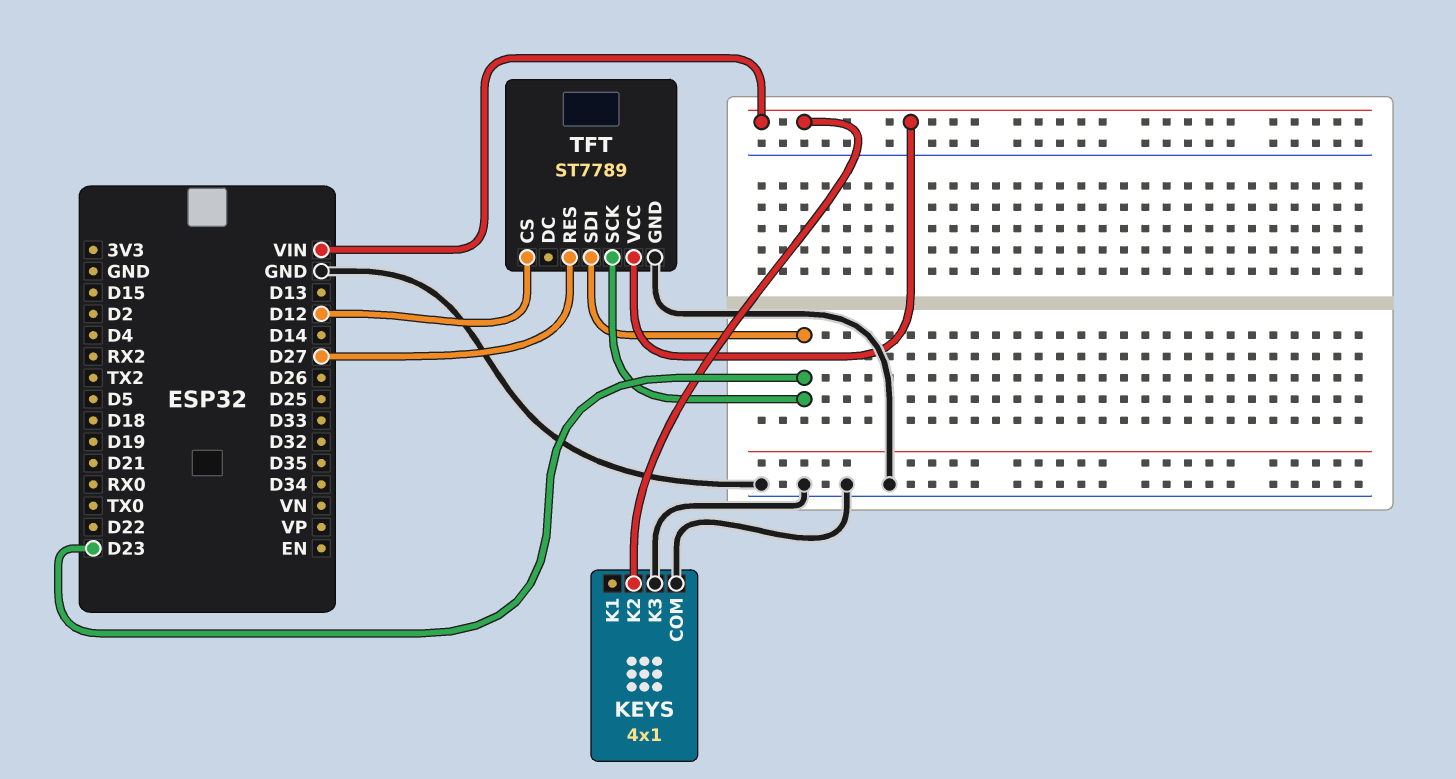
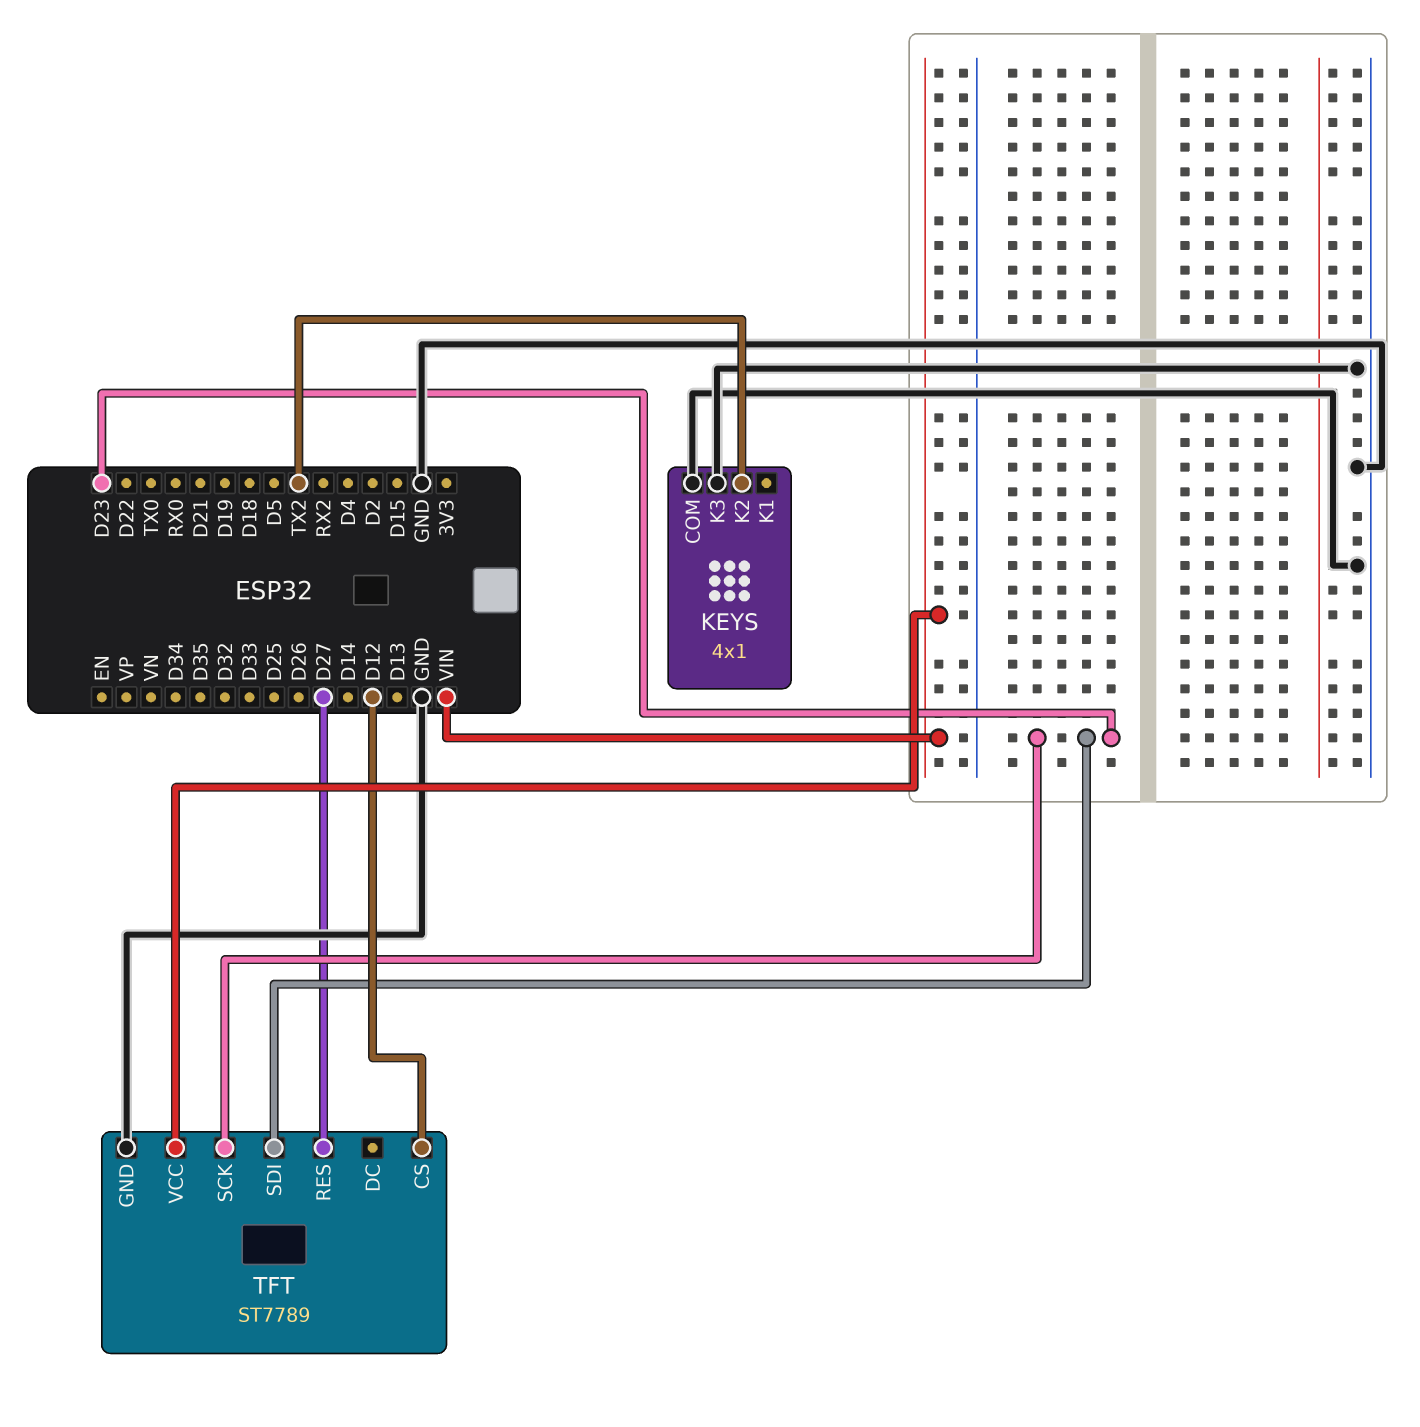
KEYS pin K2: VIN -> TX2

